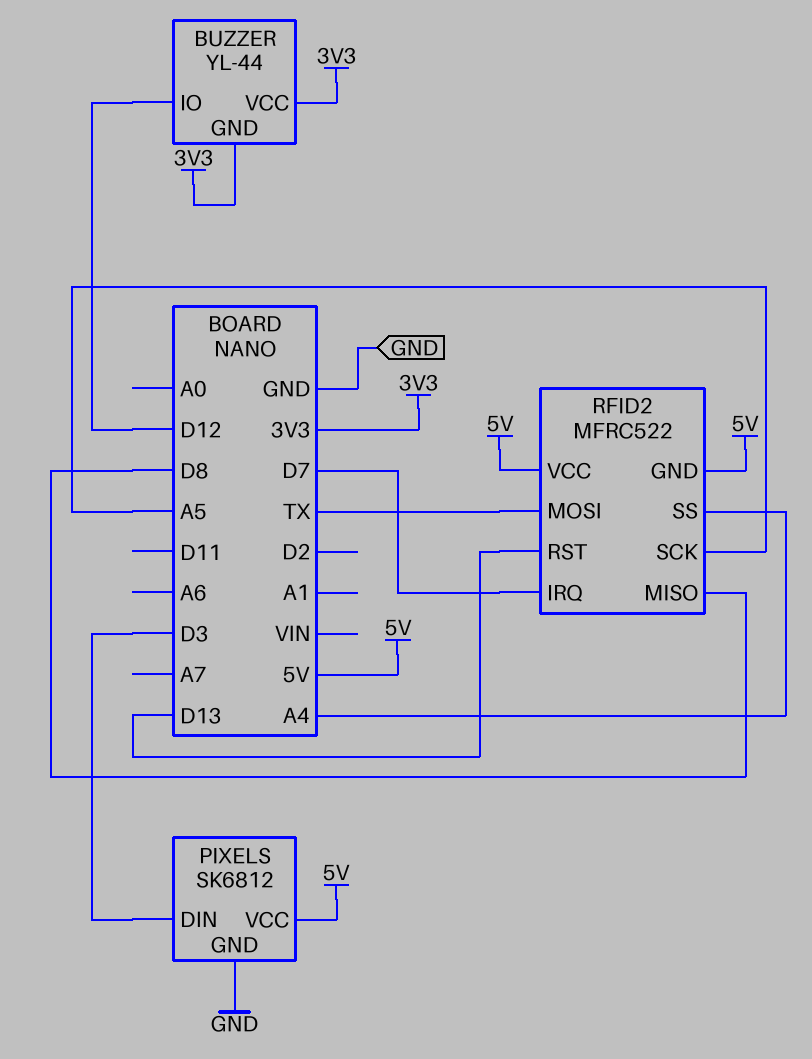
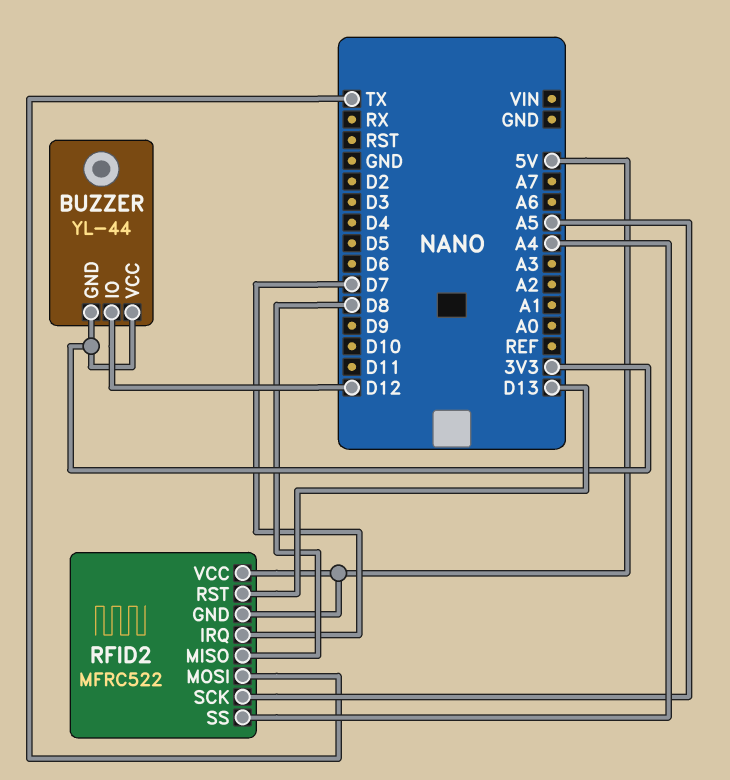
PIXELS: SK6812 -> none
PIXELS pin DIN: D3 -> none
PIXELS pin GND: GND -> none
PIXELS pin VCC: 5V -> none

